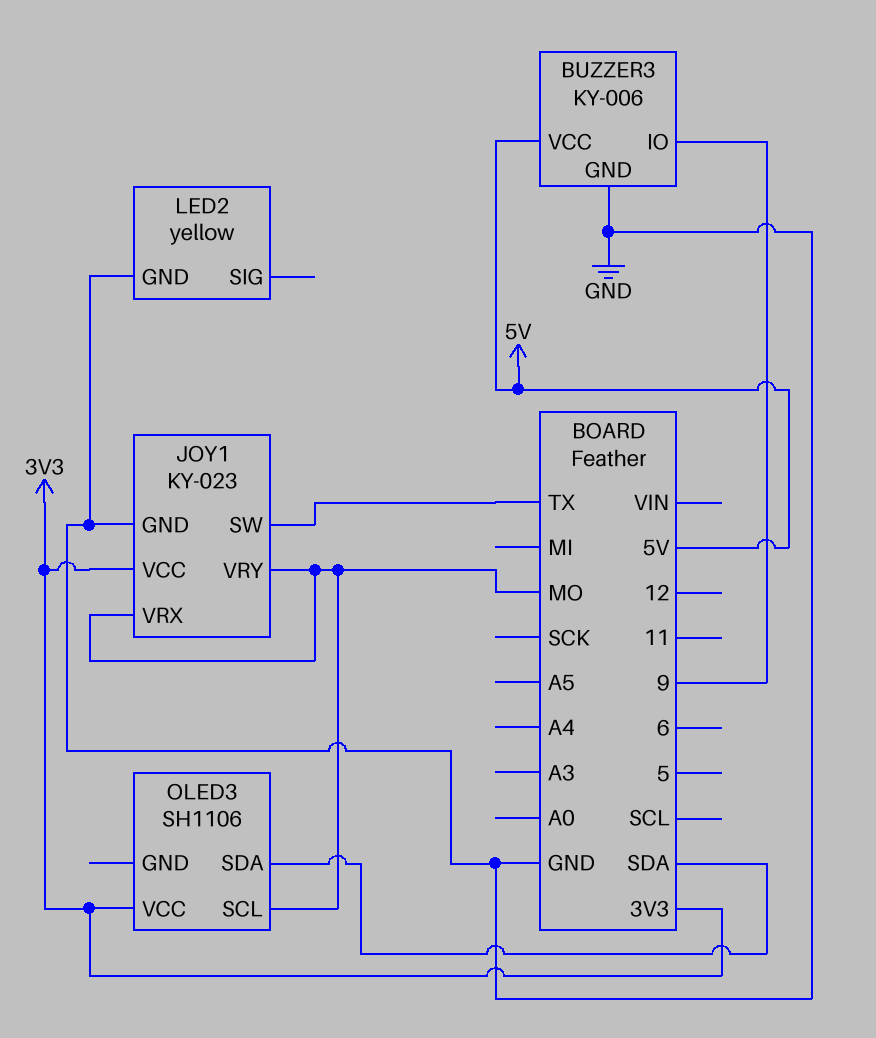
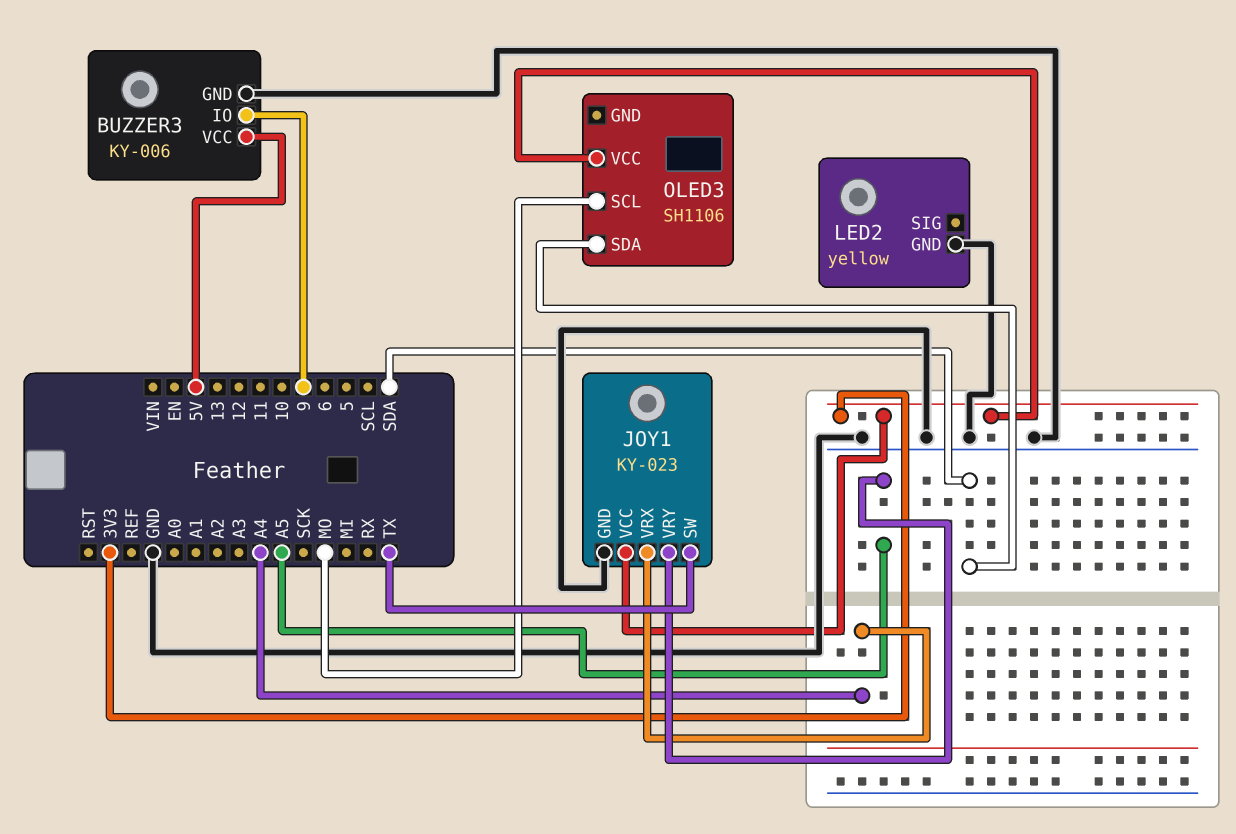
JOY1 pin VRX: MO -> A4
JOY1 pin VRY: MO -> A5

